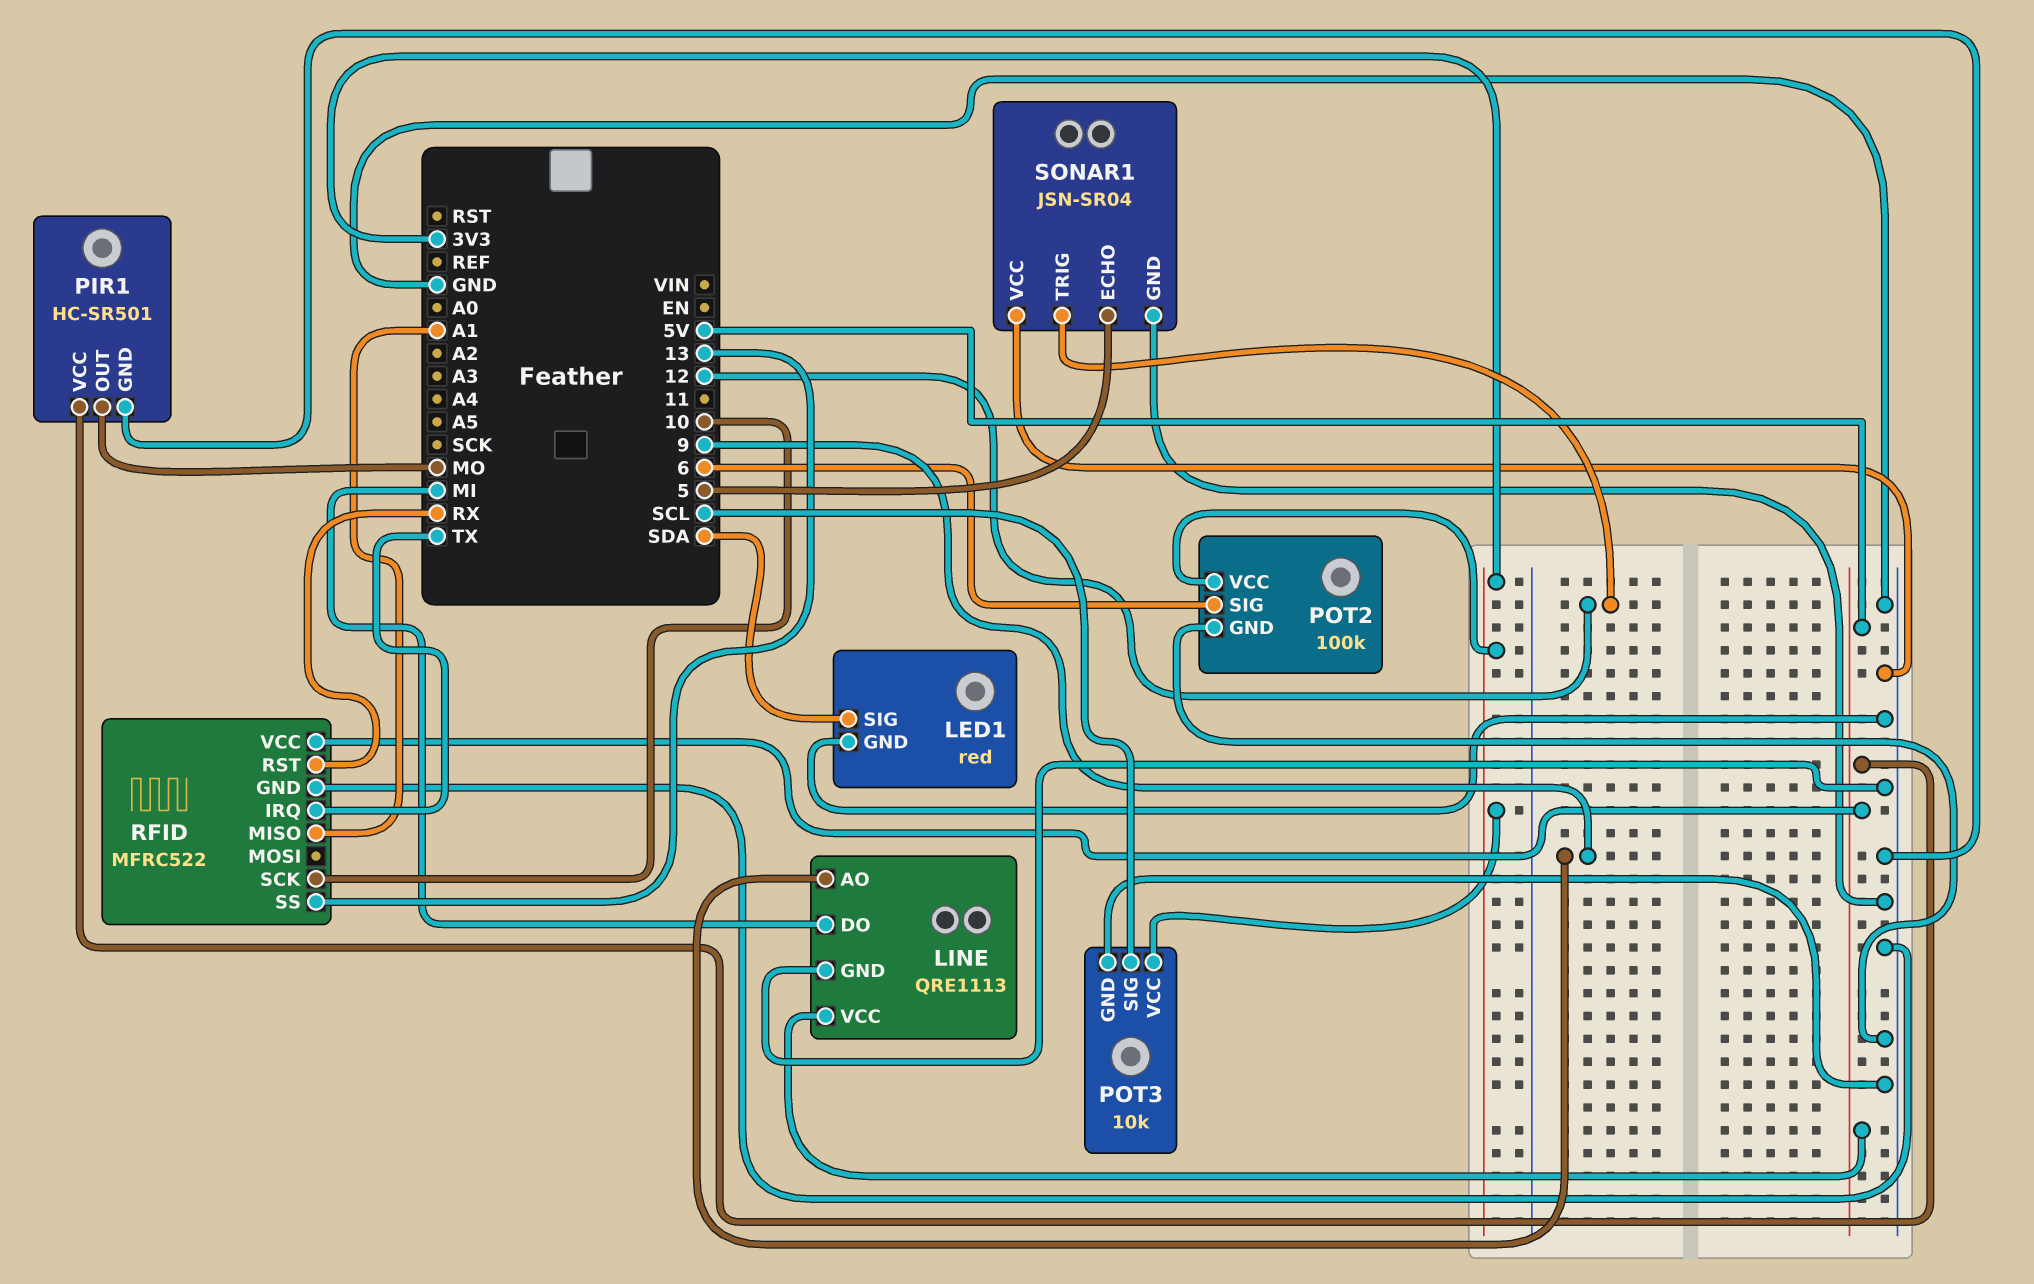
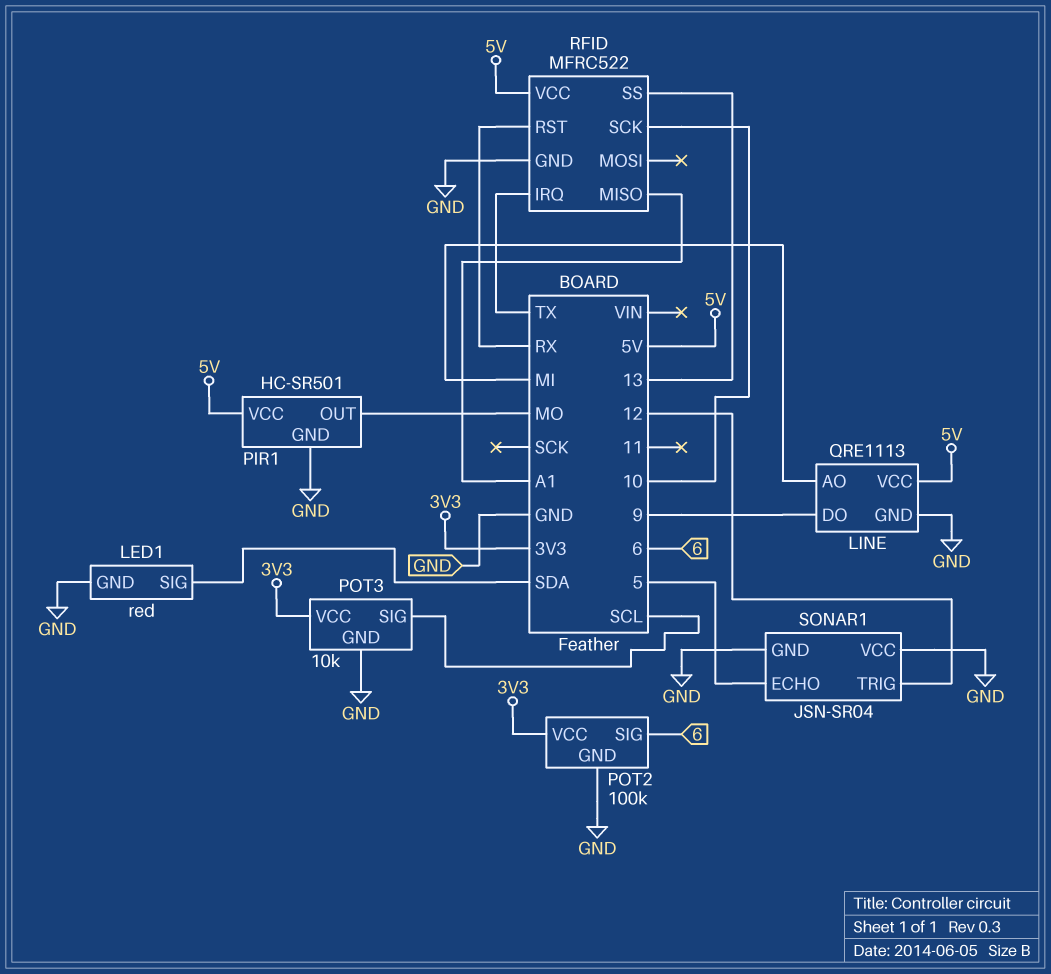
LINE pin AO: 9 -> MI
LINE pin DO: MI -> 9

